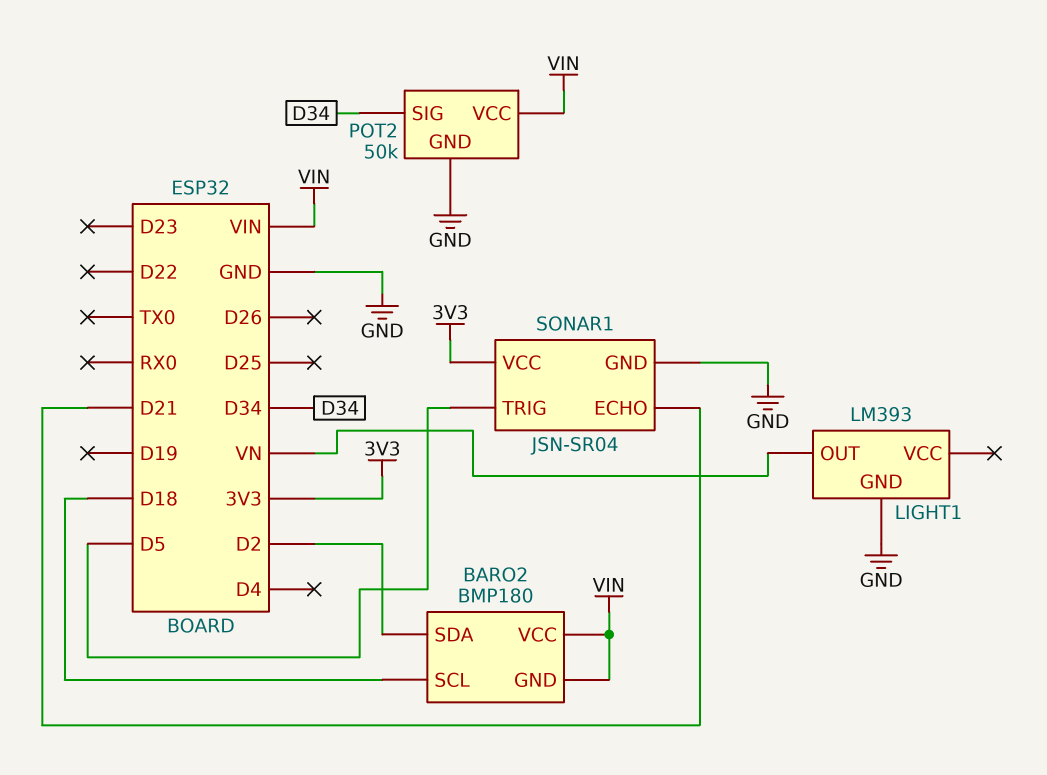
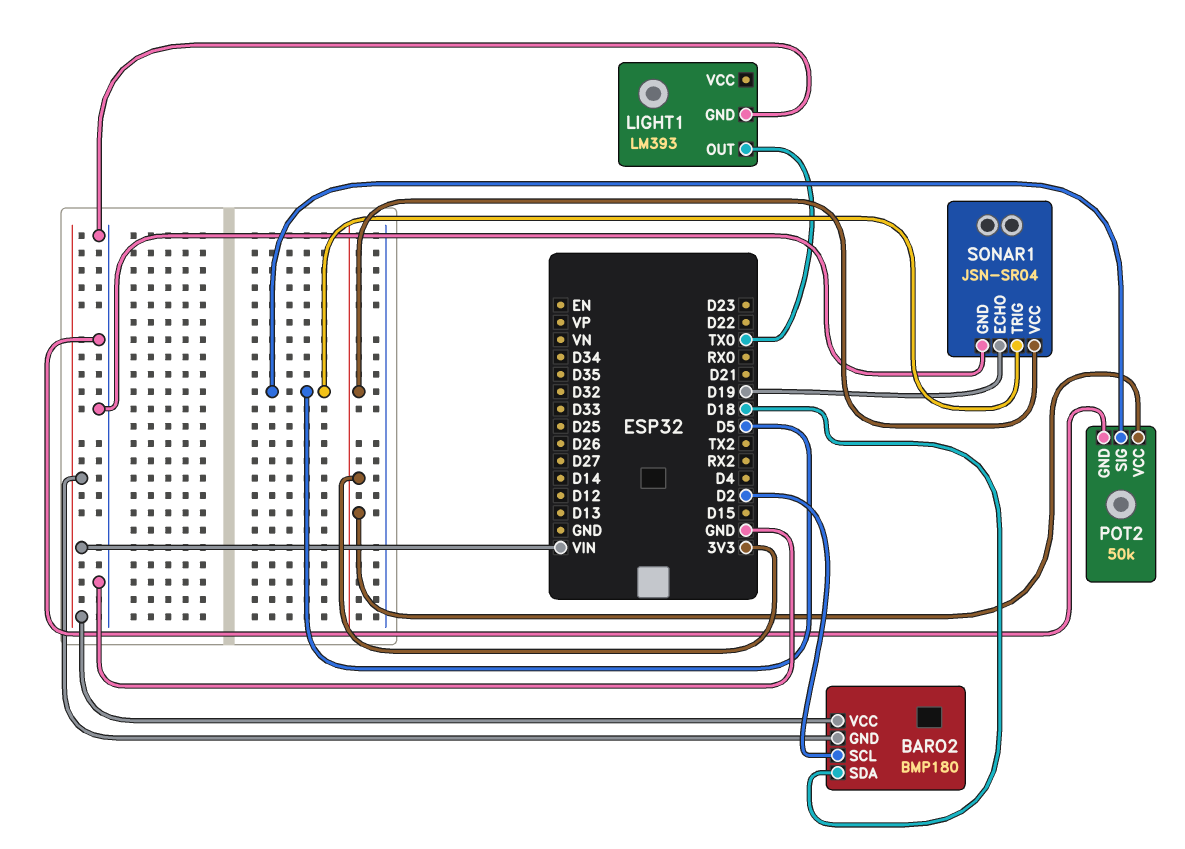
BARO2 pin SCL: D18 -> D2
BARO2 pin SDA: D2 -> D18
LIGHT1 pin OUT: VN -> TX0
POT2 pin SIG: D34 -> D5
POT2 pin VCC: VIN -> 3V3
SONAR1 pin ECHO: D21 -> D19

